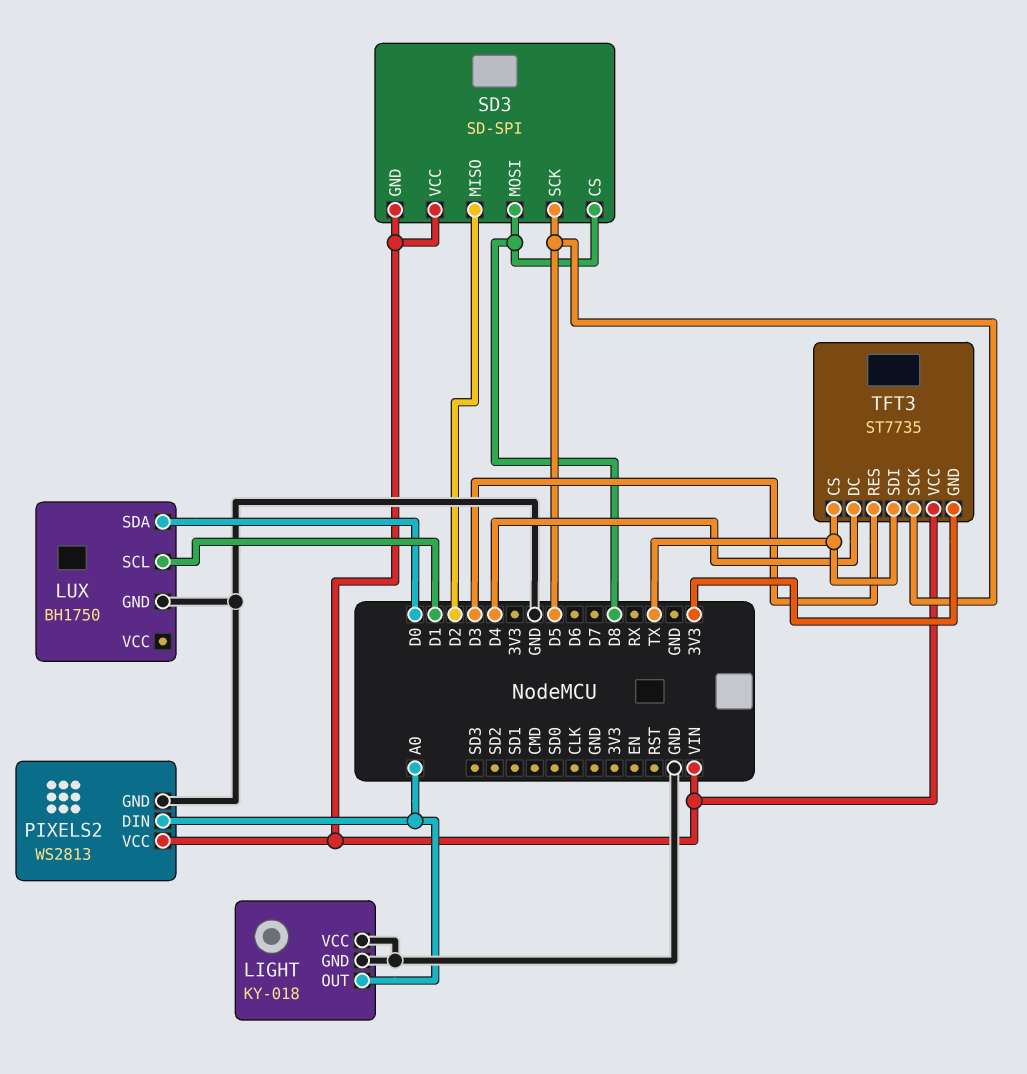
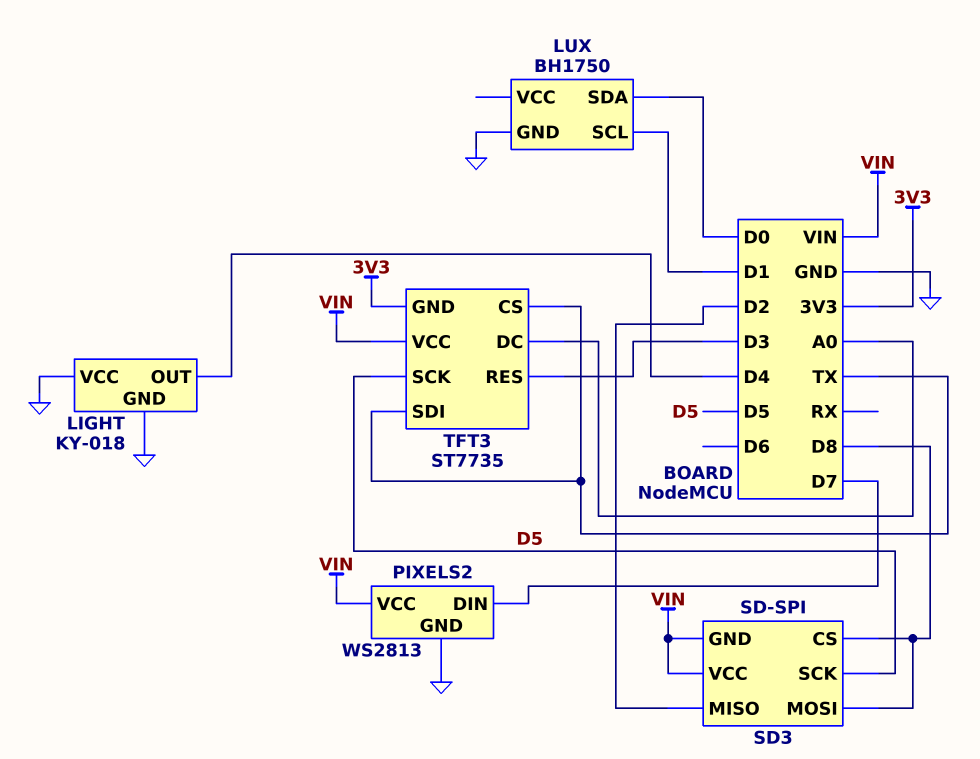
LIGHT pin OUT: A0 -> D4
PIXELS2 pin DIN: A0 -> D7
TFT3 pin DC: D4 -> A0

